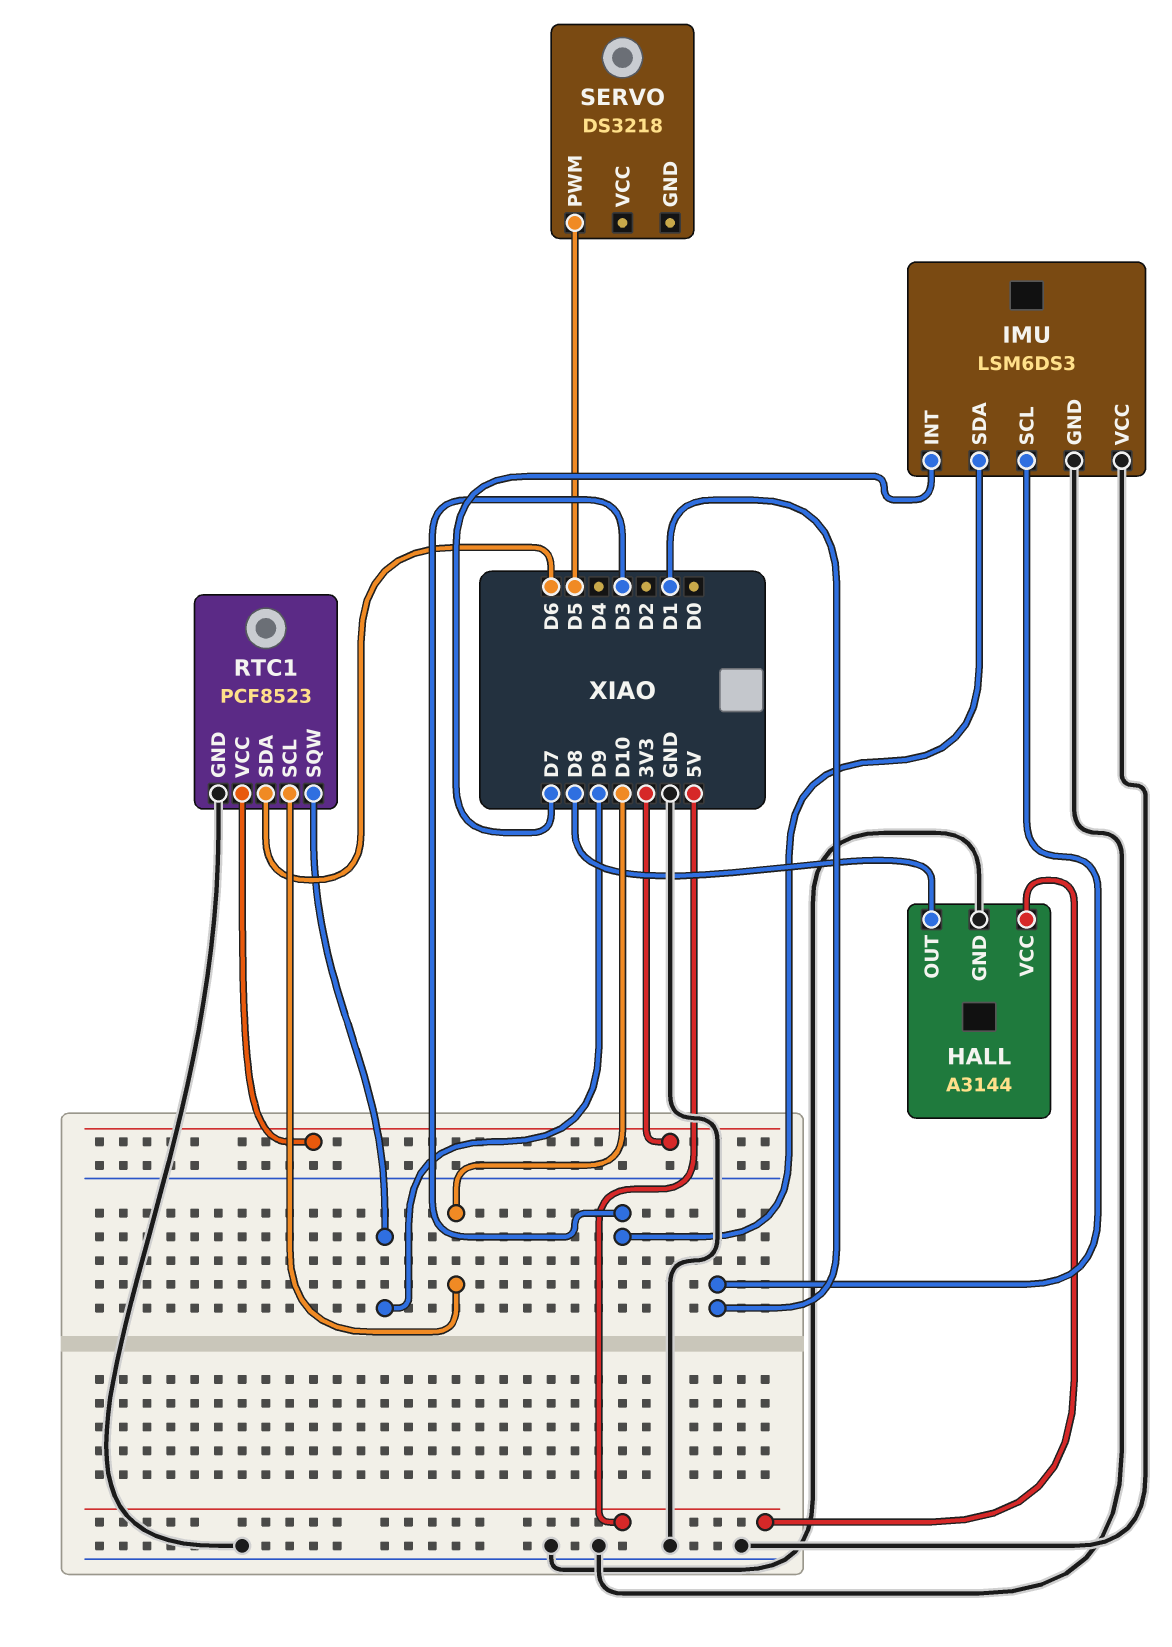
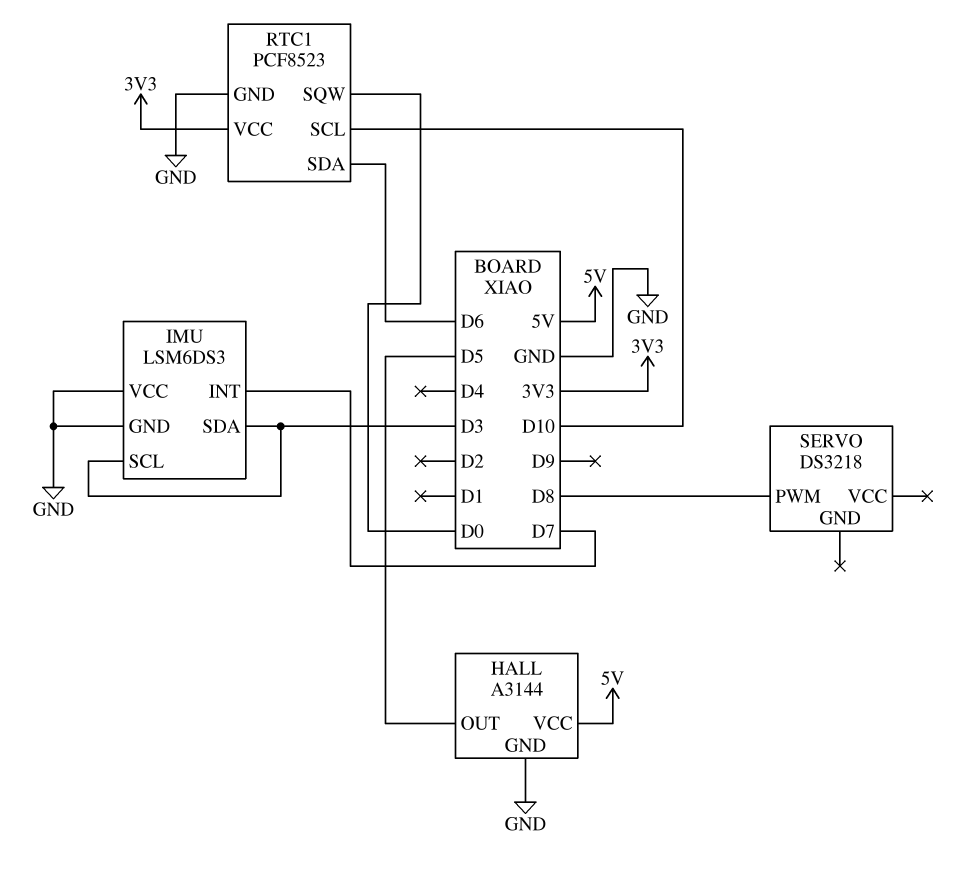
HALL pin OUT: D8 -> D5
IMU pin SCL: D1 -> D3
RTC1 pin SQW: D9 -> D0
SERVO pin PWM: D5 -> D8

